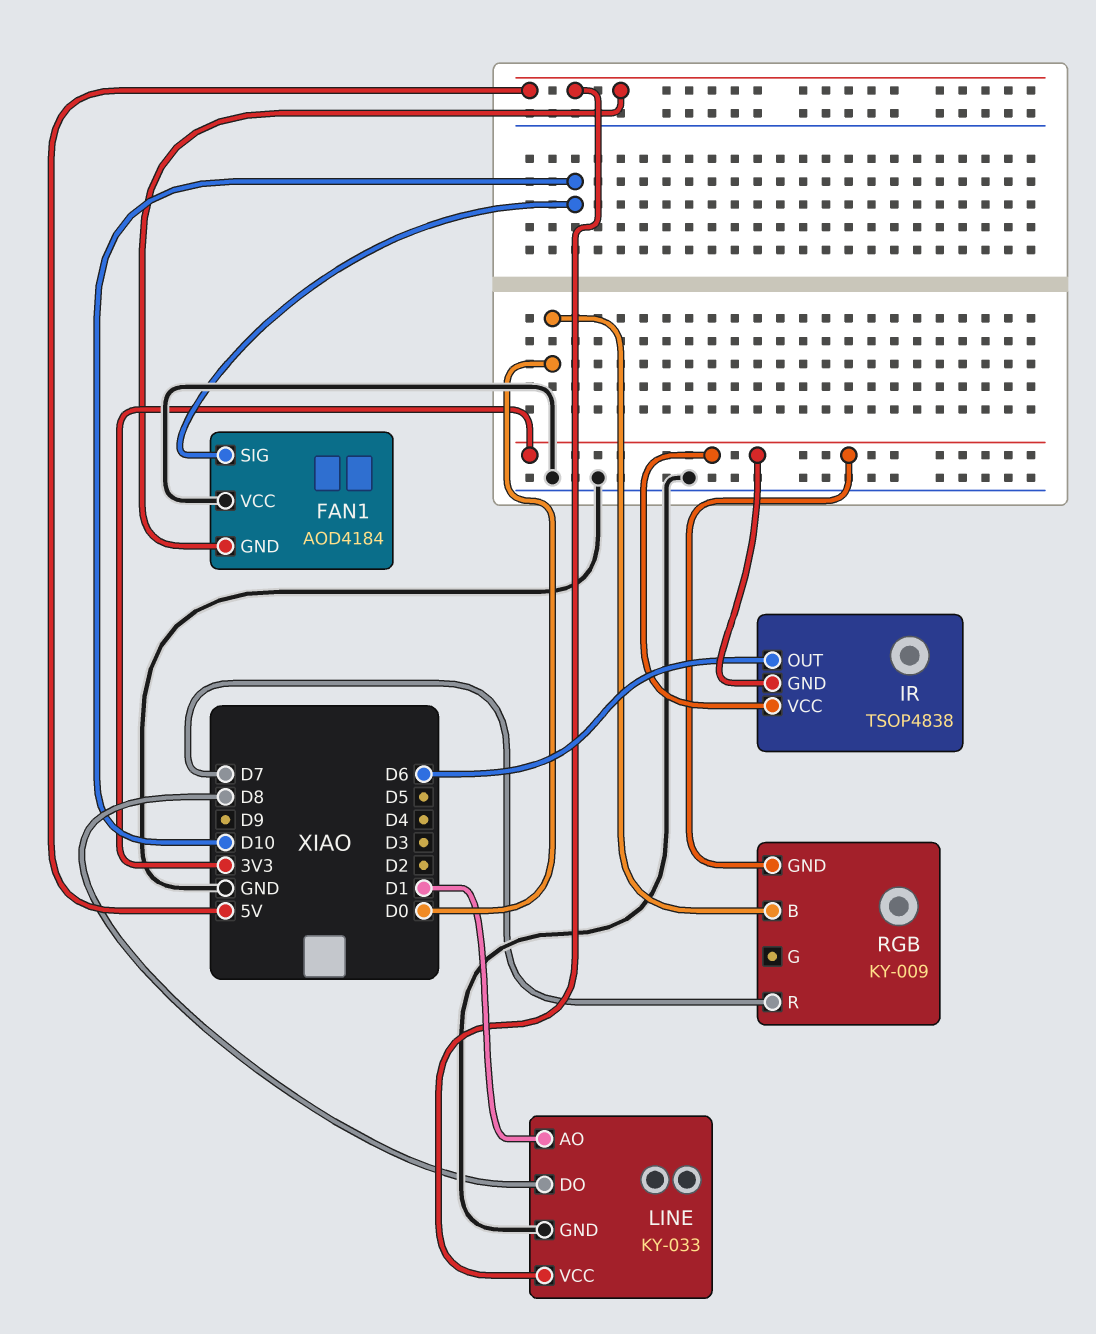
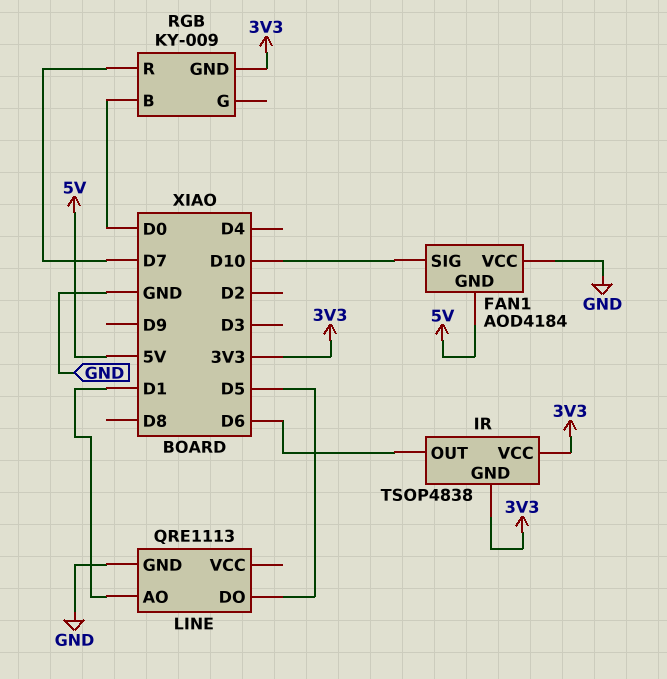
LINE: KY-033 -> QRE1113
LINE pin DO: D8 -> D5
LINE pin VCC: 5V -> none

